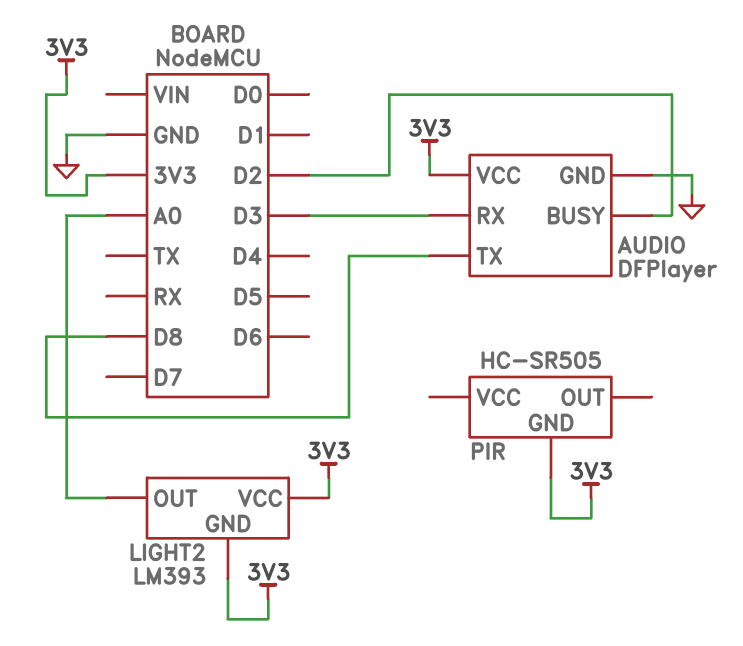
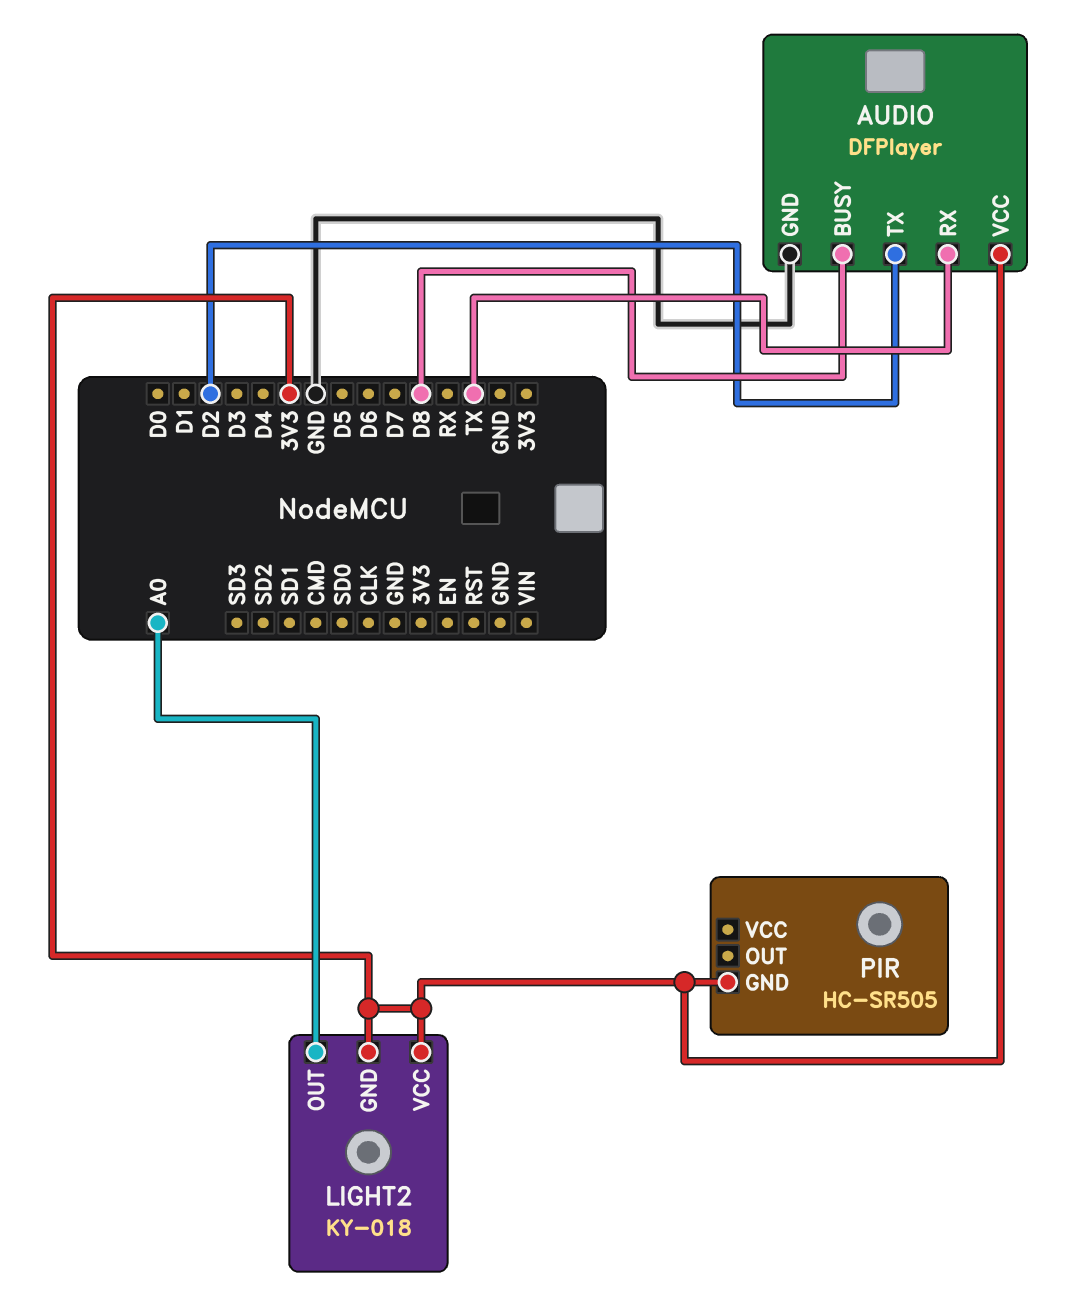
AUDIO pin BUSY: D2 -> D8
AUDIO pin RX: D3 -> TX
AUDIO pin TX: D8 -> D2
LIGHT2: LM393 -> KY-018

